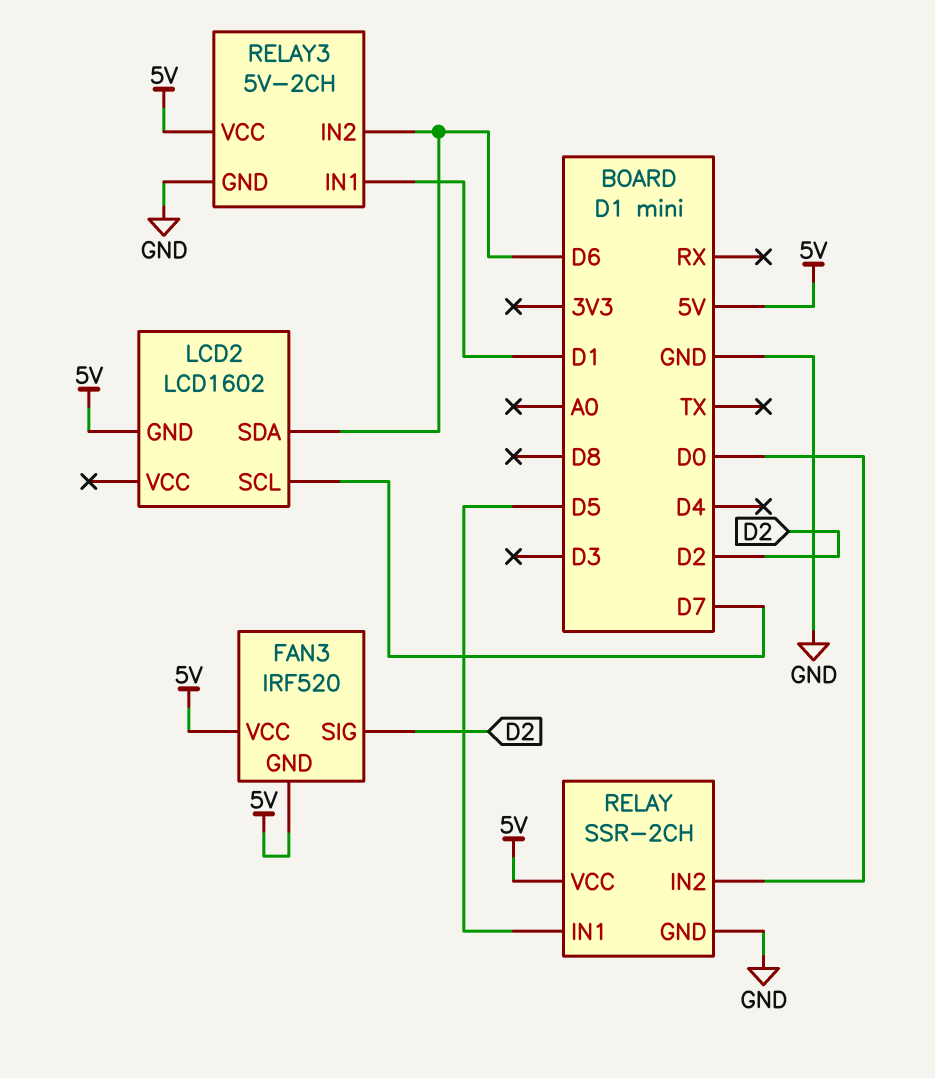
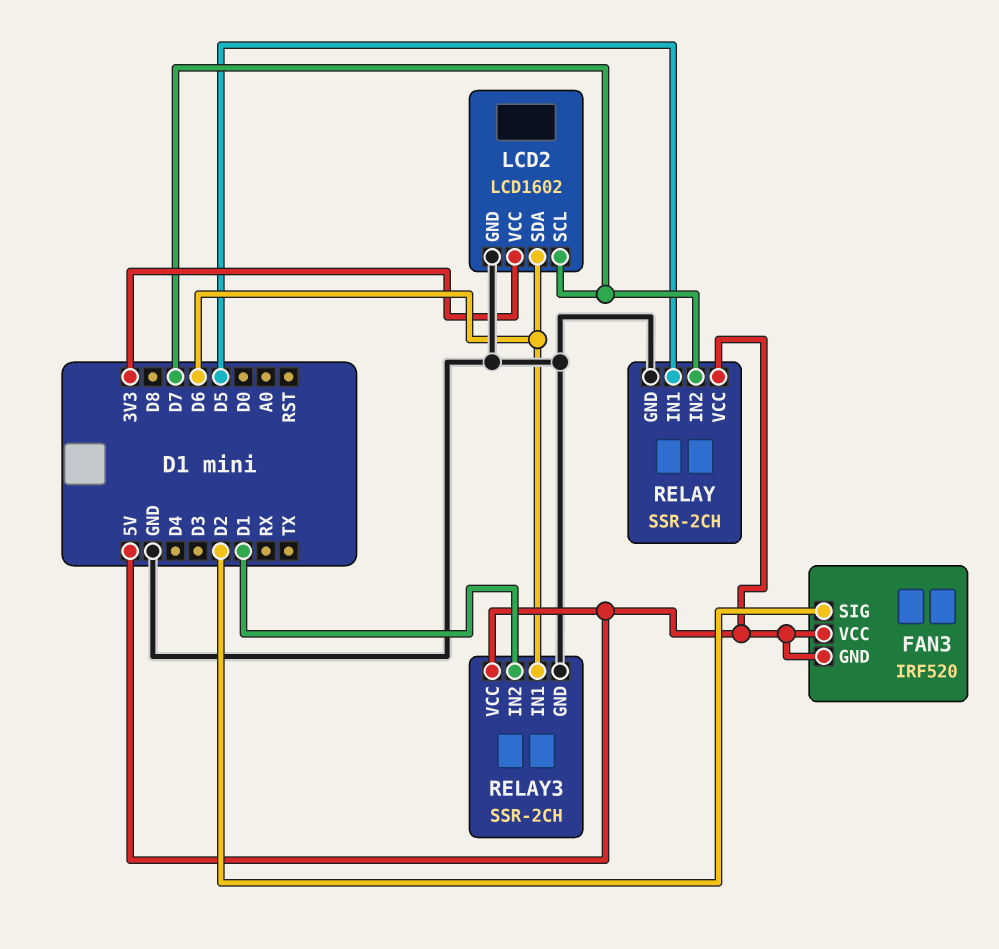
LCD2 pin GND: 5V -> GND
LCD2 pin VCC: none -> 3V3
RELAY pin IN2: D0 -> D7
RELAY3: 5V-2CH -> SSR-2CH
RELAY3 pin IN1: D1 -> D6
RELAY3 pin IN2: D6 -> D1

